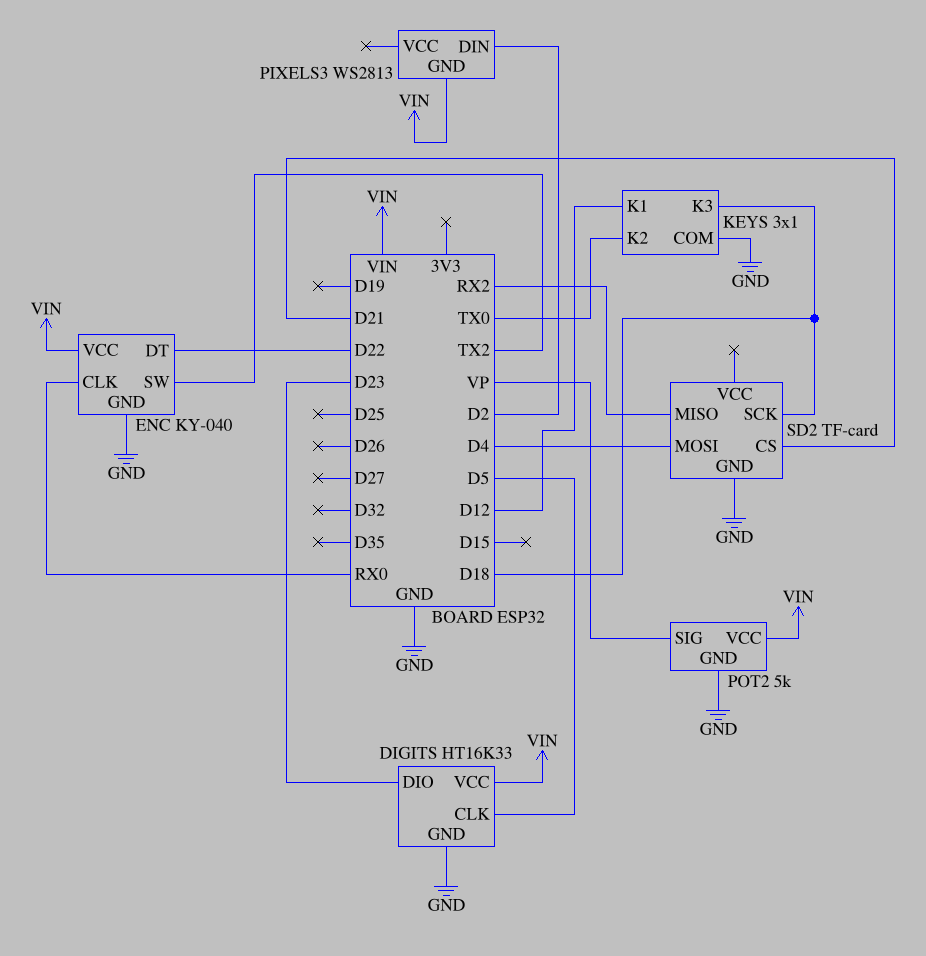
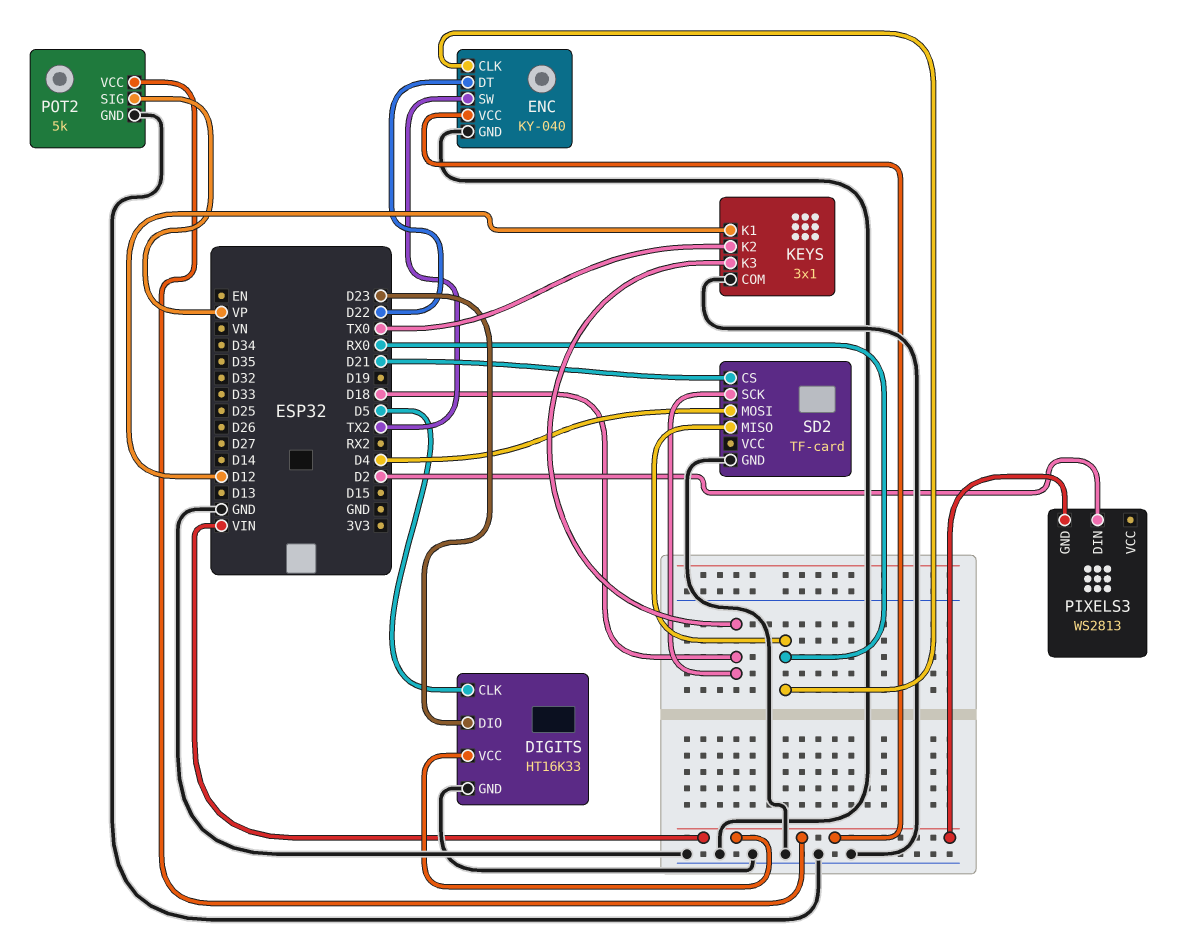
SD2 pin MISO: RX2 -> RX0

